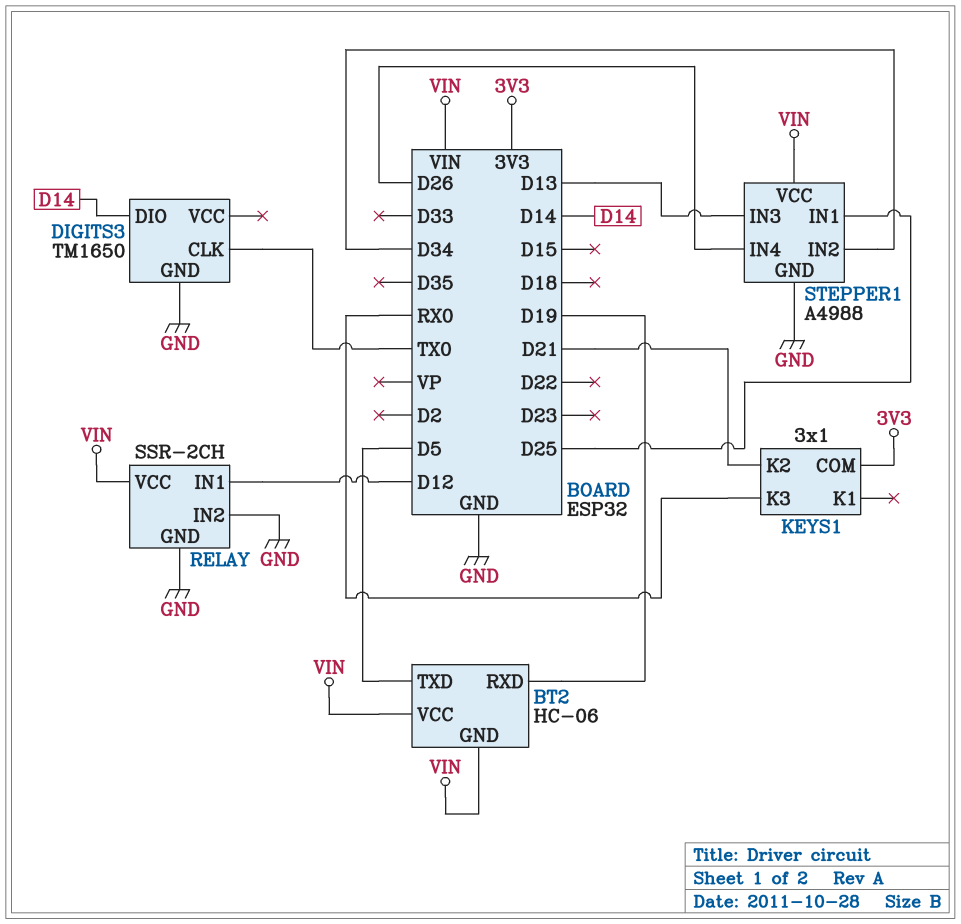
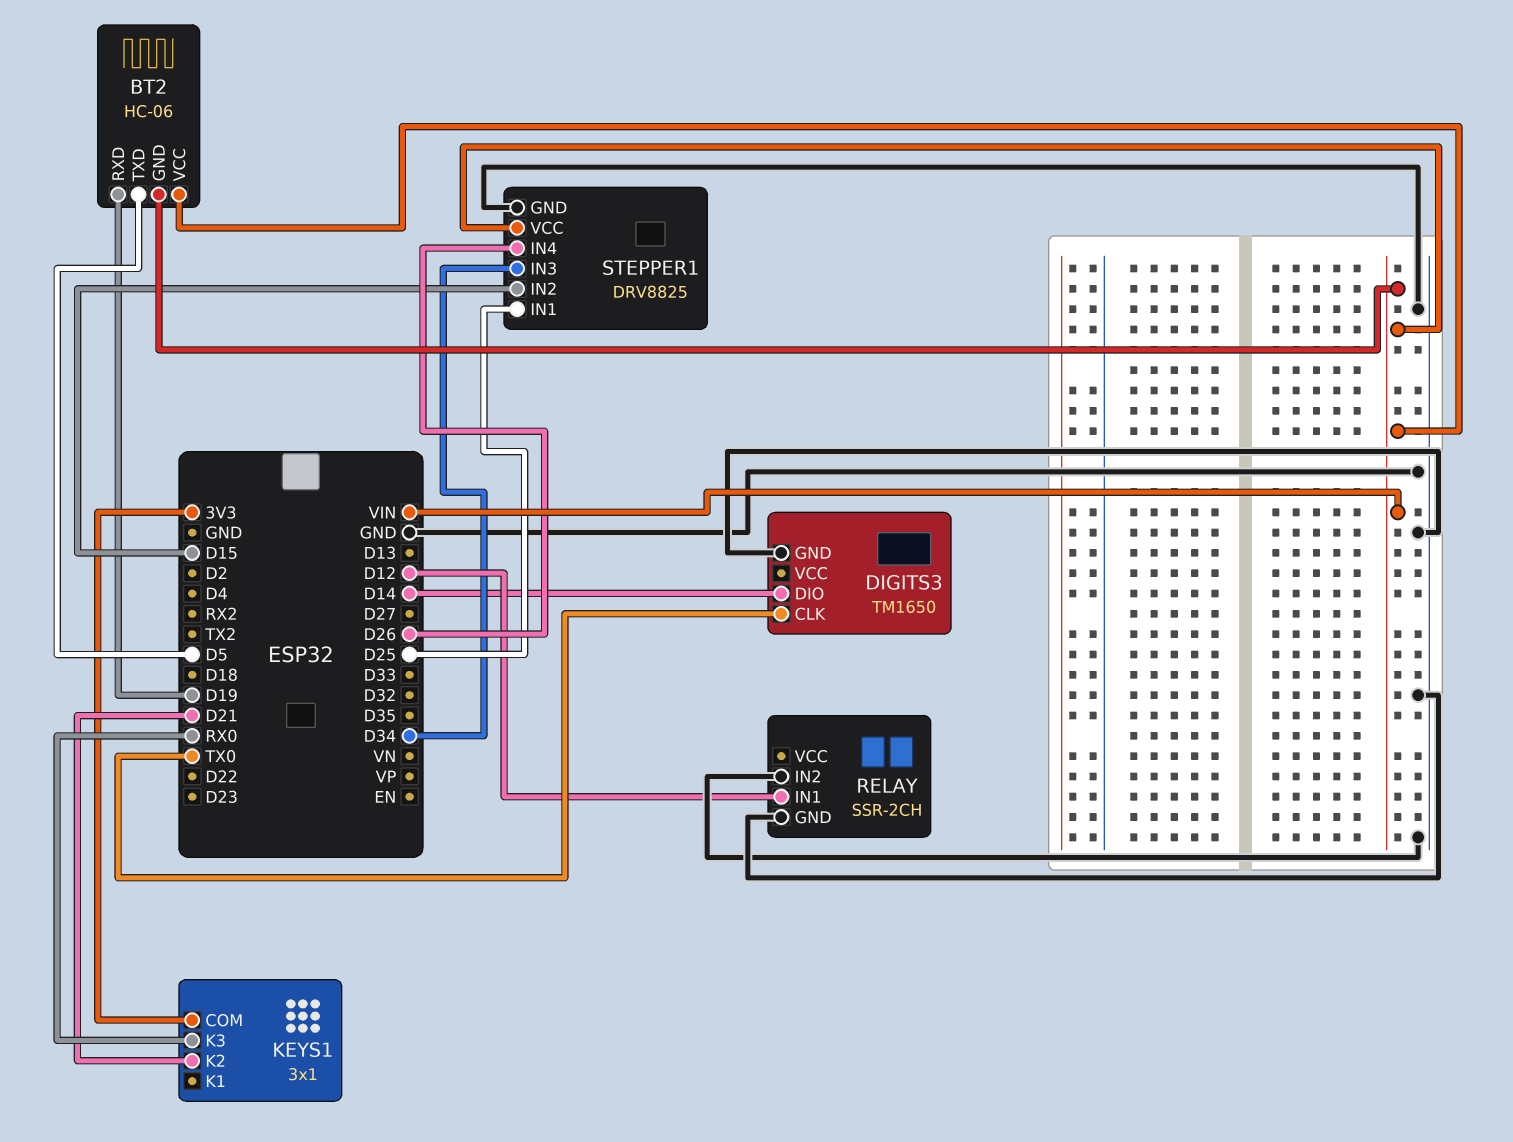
RELAY pin VCC: VIN -> none
STEPPER1: A4988 -> DRV8825
STEPPER1 pin IN2: D34 -> D15
STEPPER1 pin IN3: D13 -> D34

